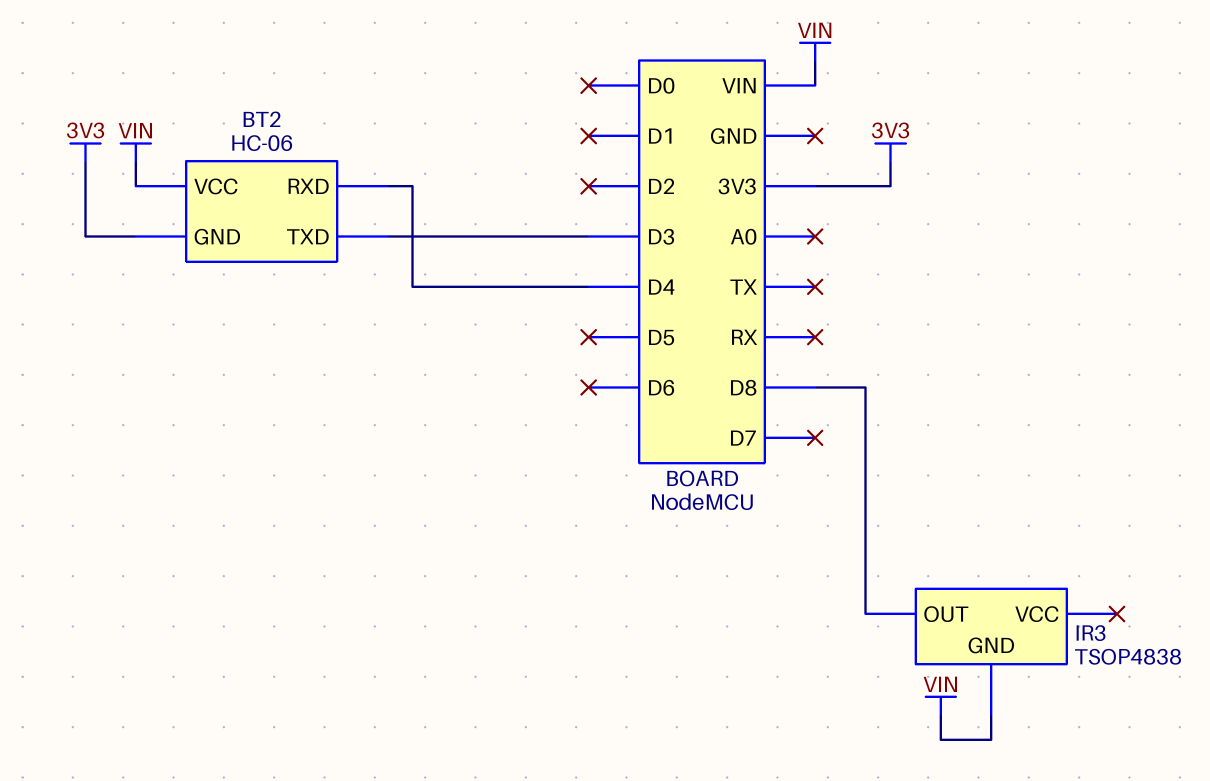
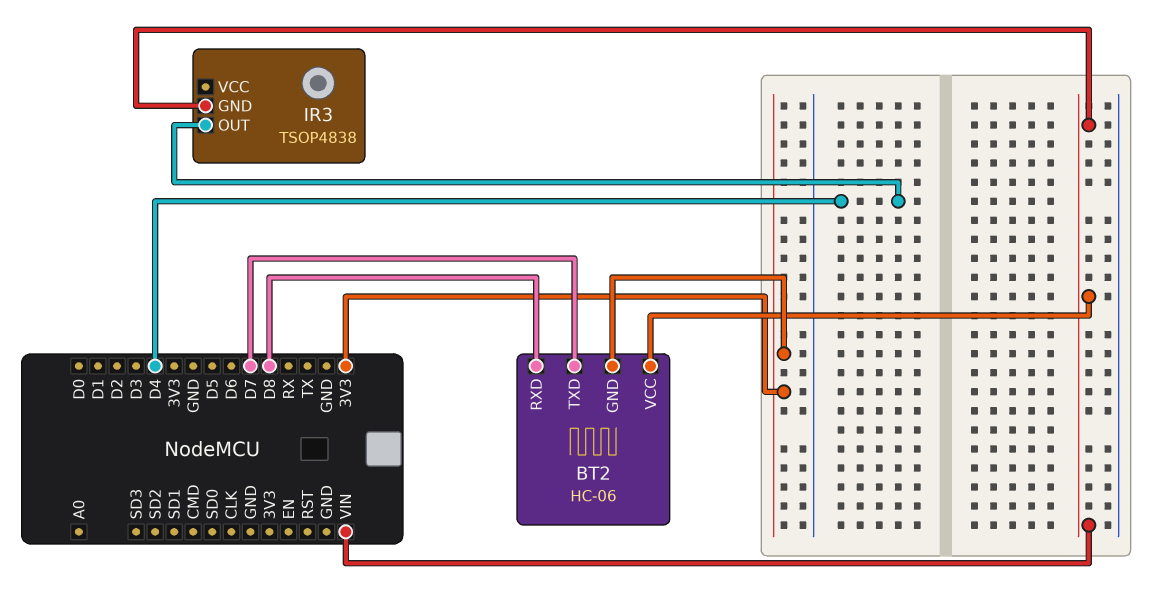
BT2 pin RXD: D4 -> D8
BT2 pin TXD: D3 -> D7
IR3 pin OUT: D8 -> D4

